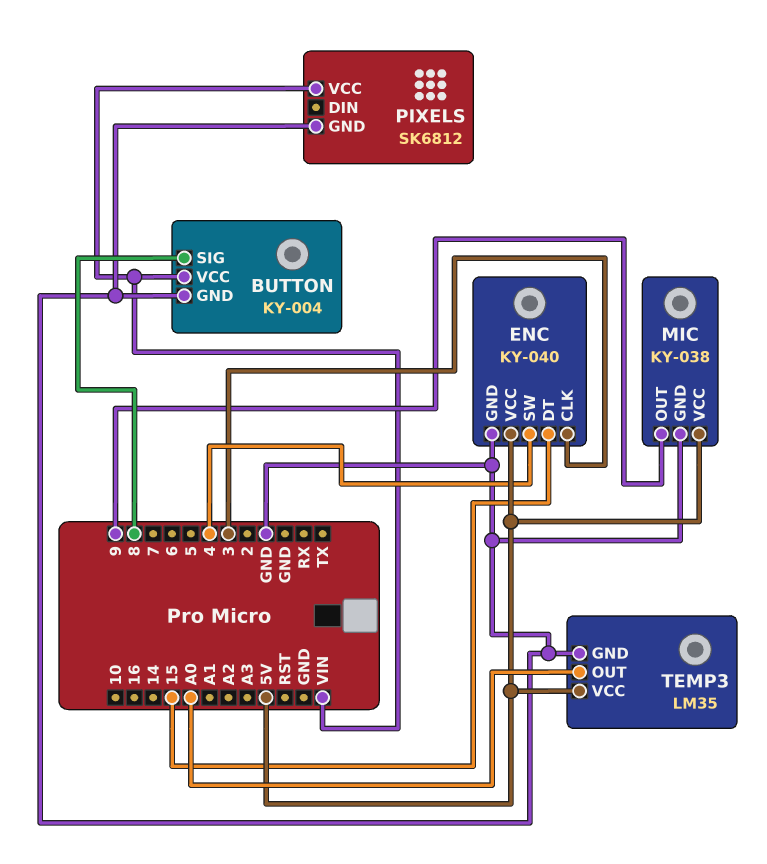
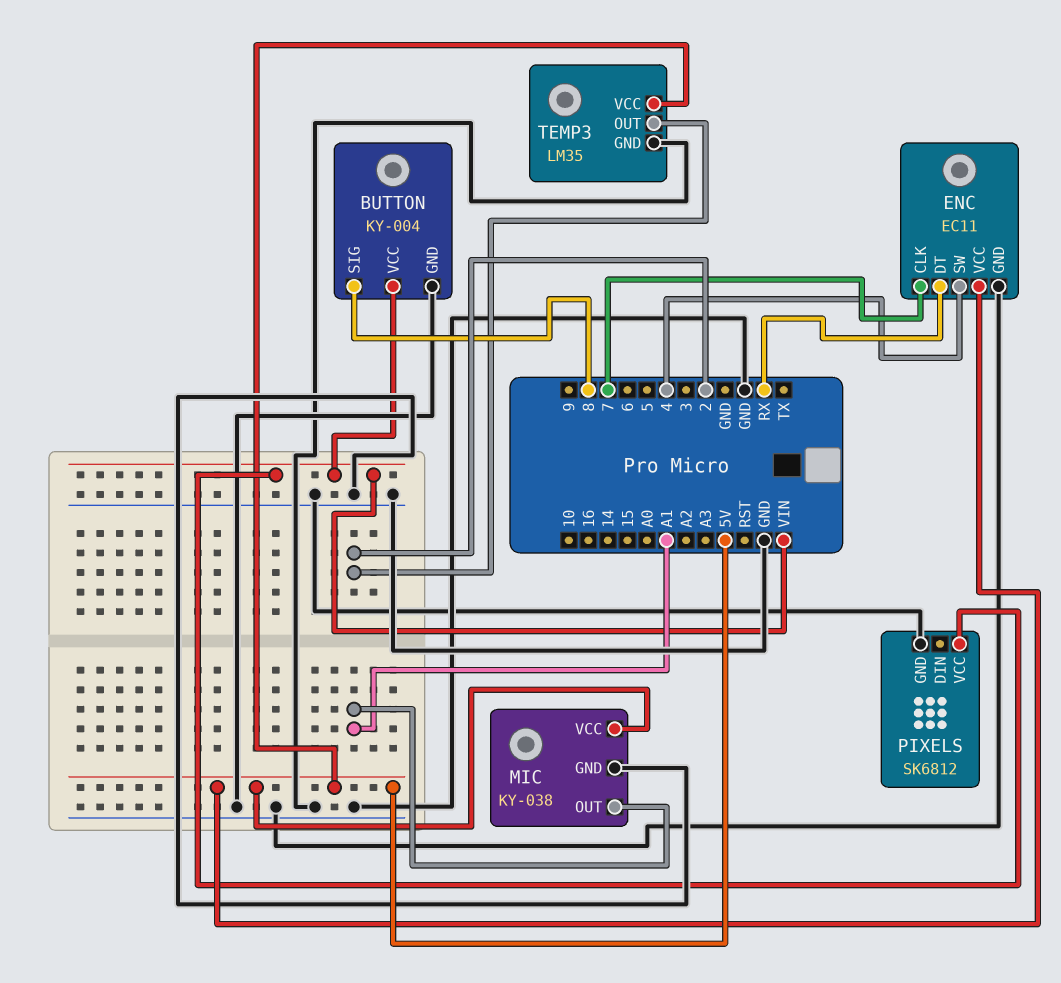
ENC: KY-040 -> EC11
ENC pin CLK: 3 -> 7
ENC pin DT: 15 -> RX
MIC pin OUT: 9 -> A1
TEMP3 pin OUT: A0 -> 2

